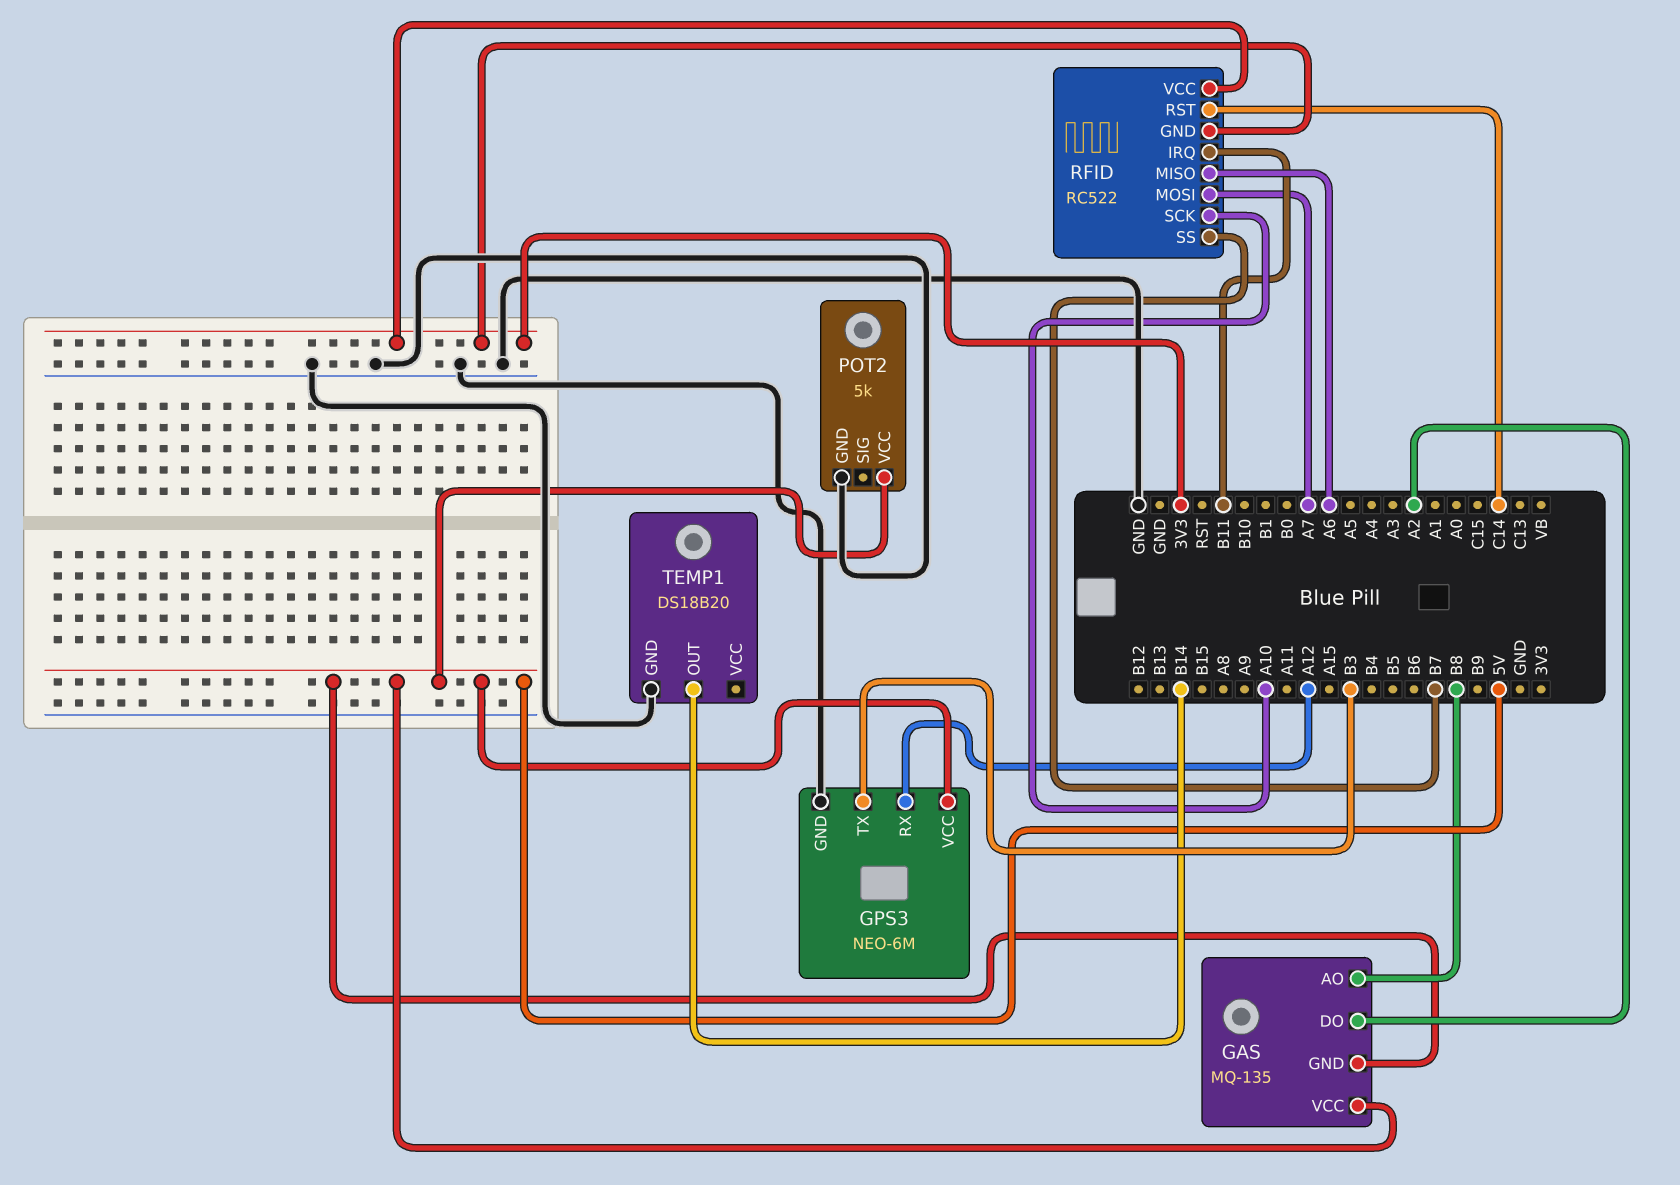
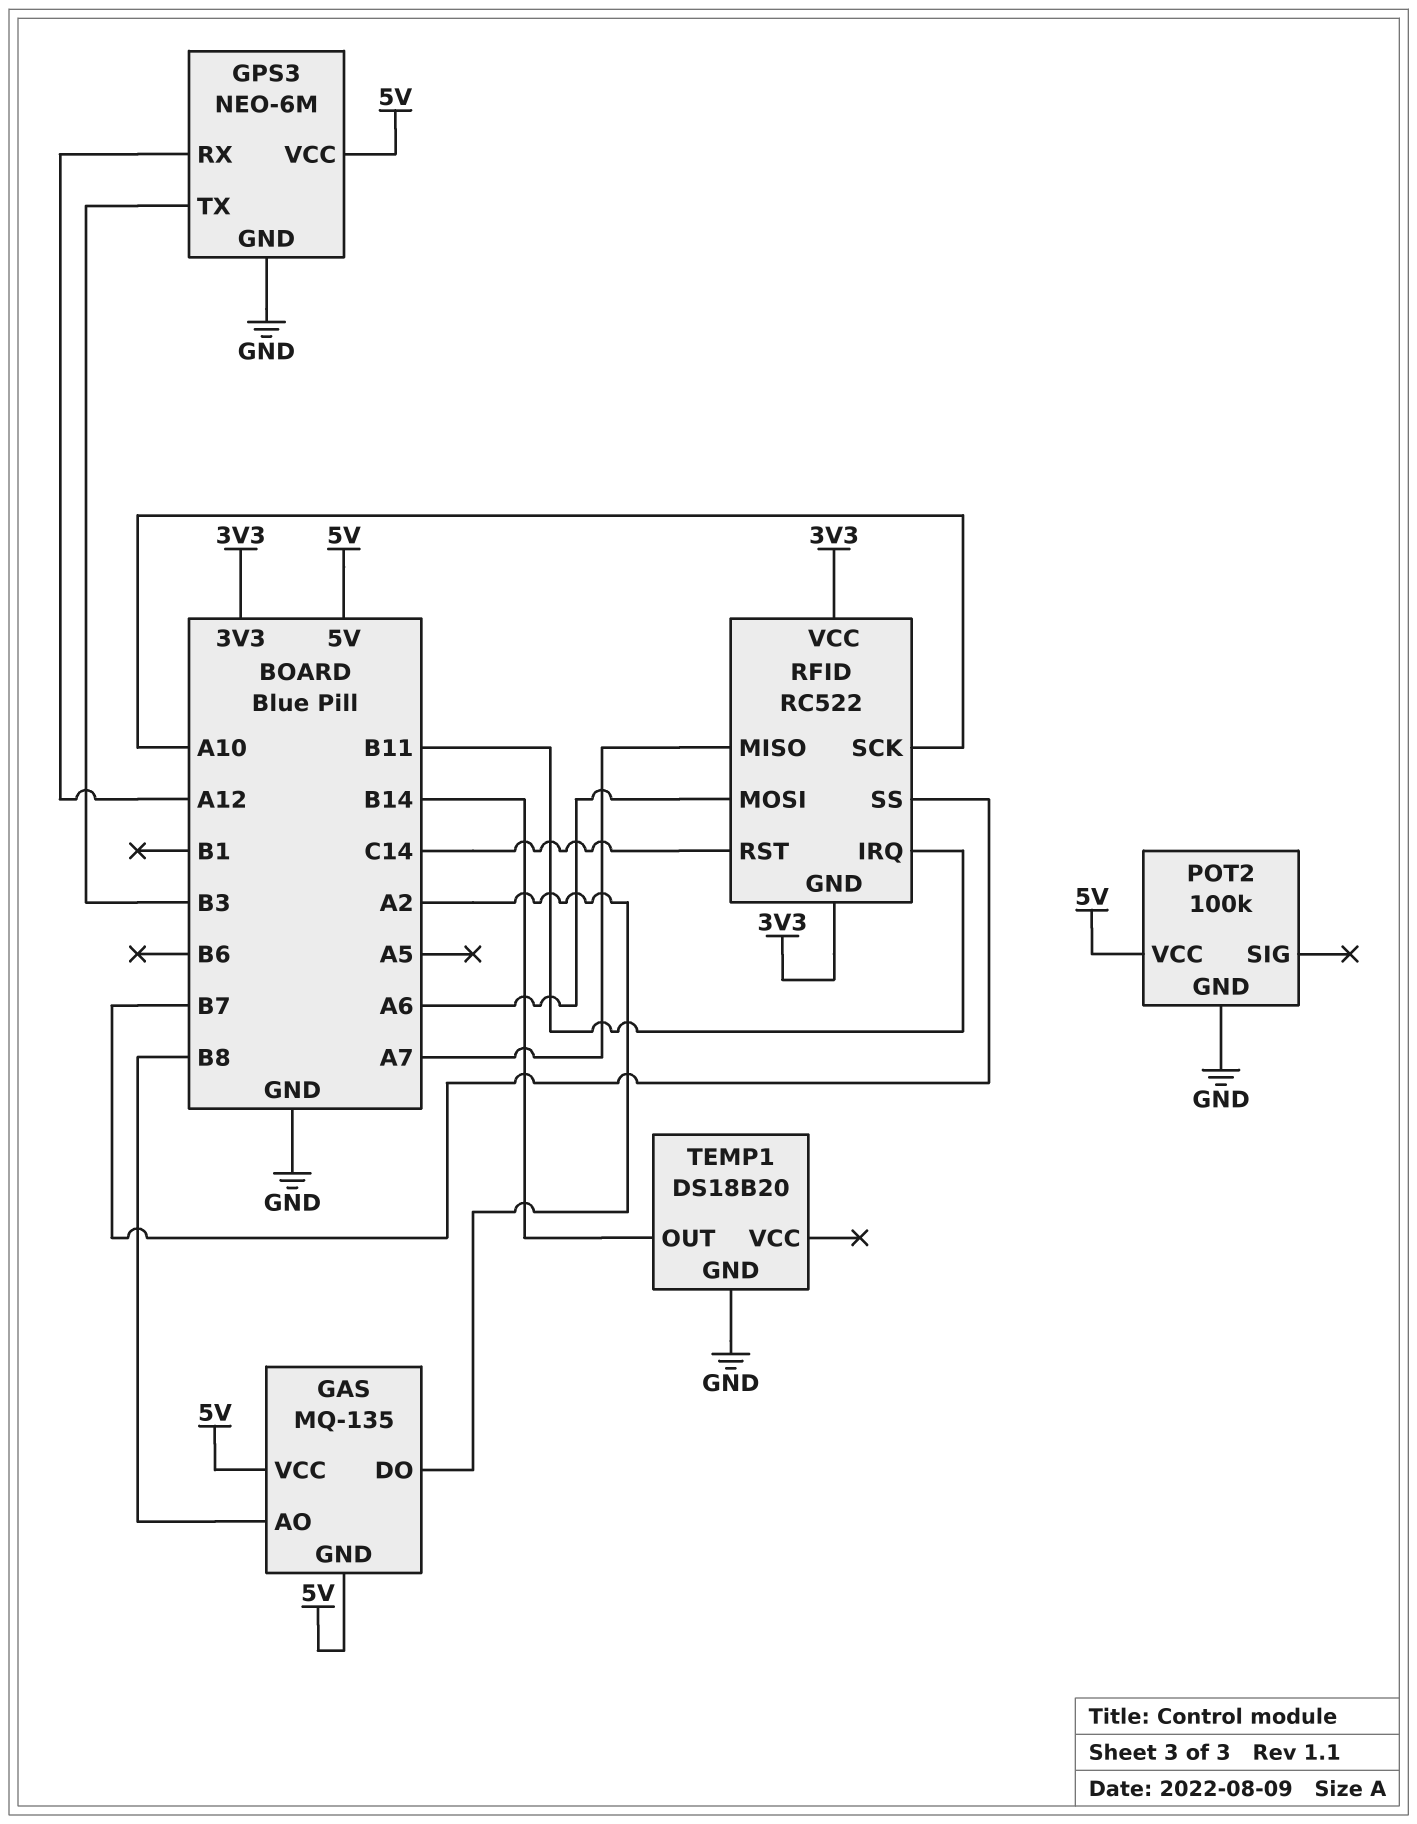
POT2: 5k -> 100k
RFID pin MISO: A6 -> A7
RFID pin MOSI: A7 -> A6

